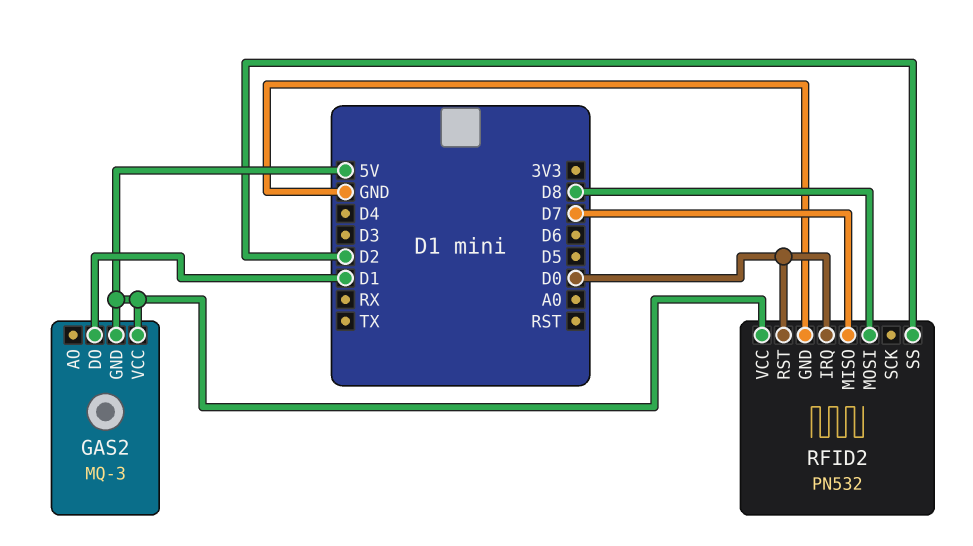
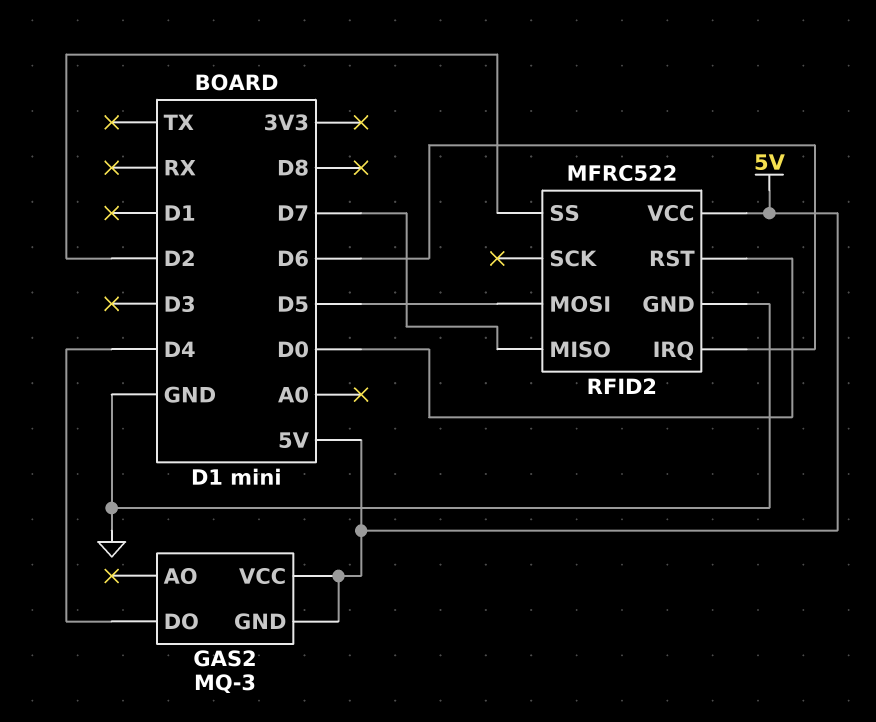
GAS2 pin DO: D1 -> D4
RFID2: PN532 -> MFRC522
RFID2 pin IRQ: D0 -> D6
RFID2 pin MOSI: D8 -> D5

